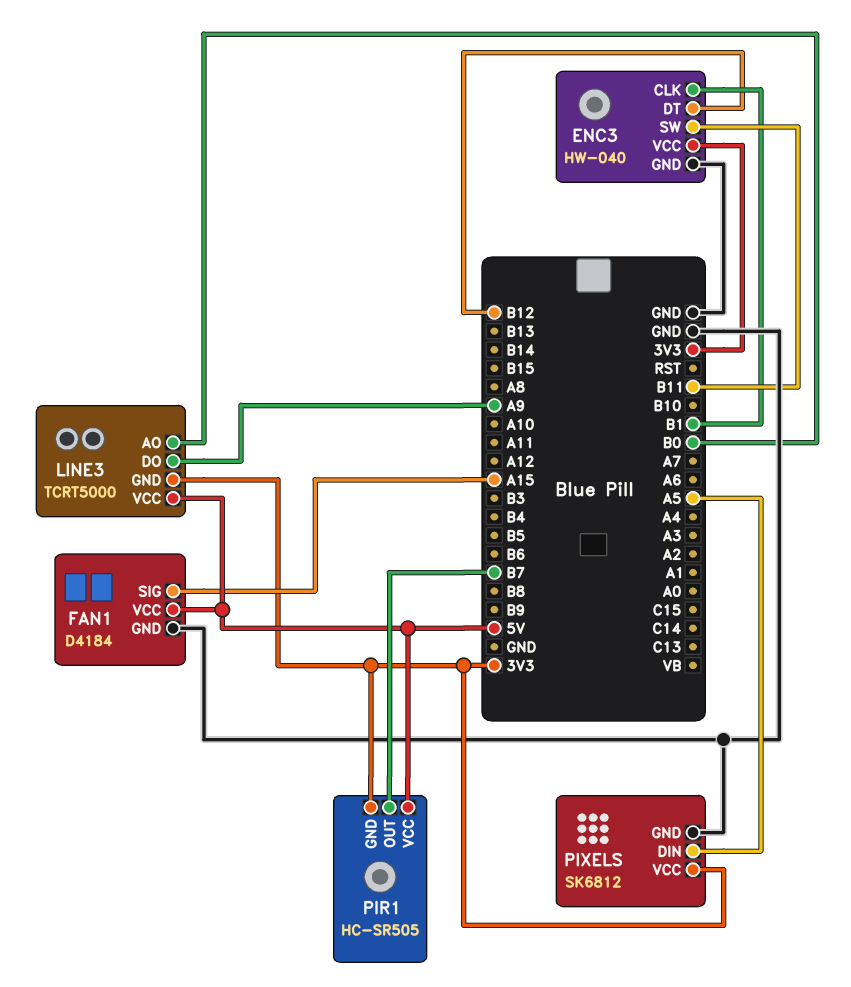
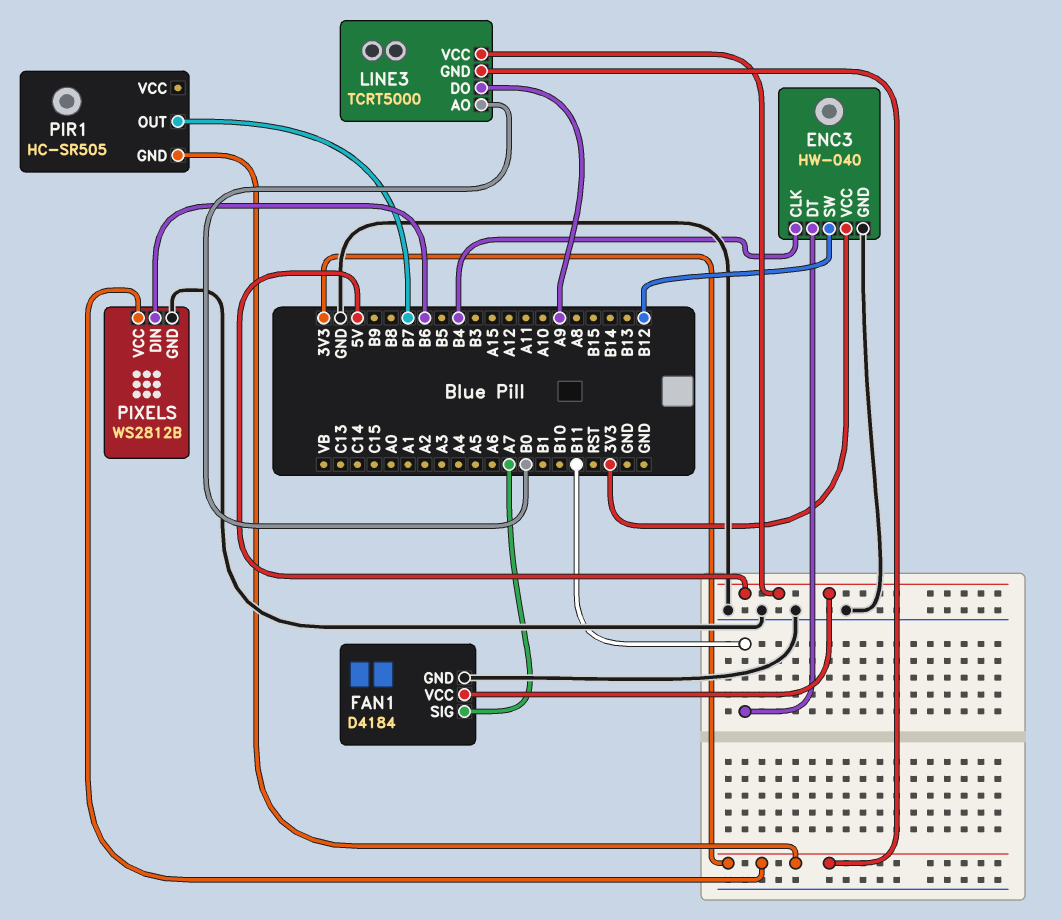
ENC3 pin CLK: B1 -> B4
ENC3 pin DT: B12 -> B11
ENC3 pin SW: B11 -> B12
FAN1 pin SIG: A15 -> A7
PIR1 pin VCC: 5V -> none
PIXELS: SK6812 -> WS2812B
PIXELS pin DIN: A5 -> B6

